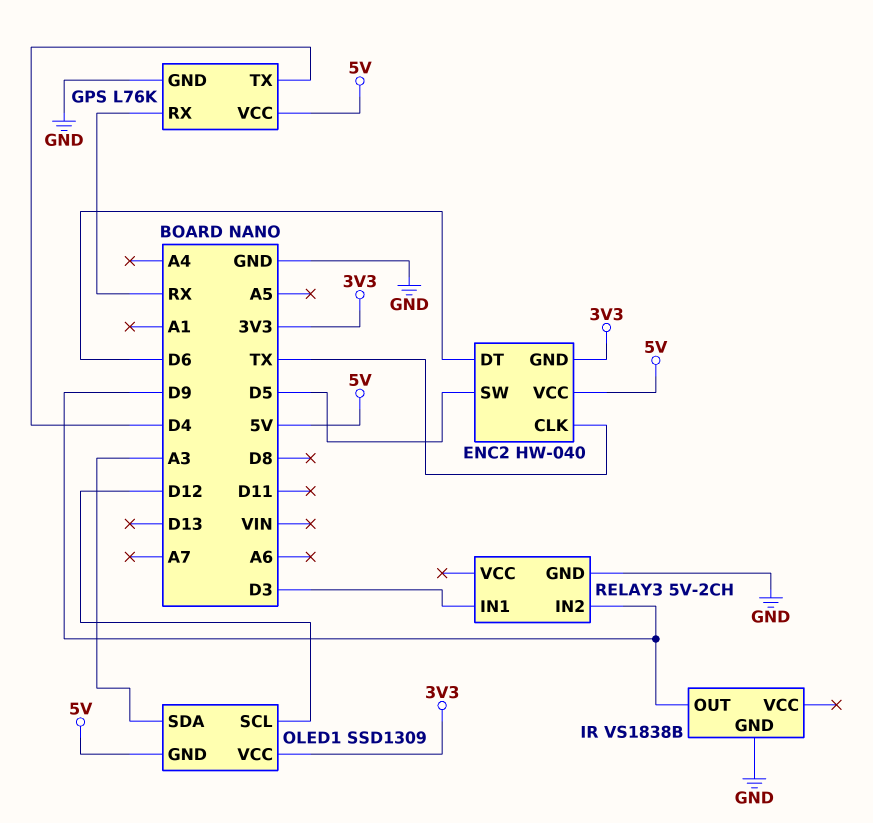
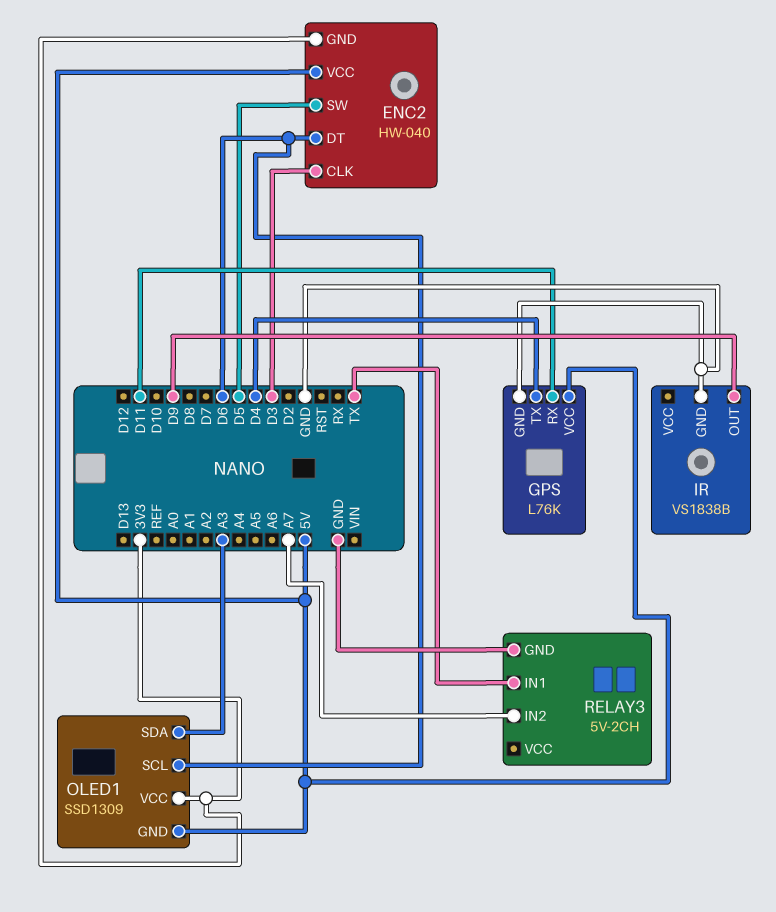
ENC2 pin CLK: TX -> D3
GPS pin RX: RX -> D11
OLED1 pin SCL: D12 -> D6
RELAY3 pin IN1: D3 -> TX
RELAY3 pin IN2: D9 -> A7

